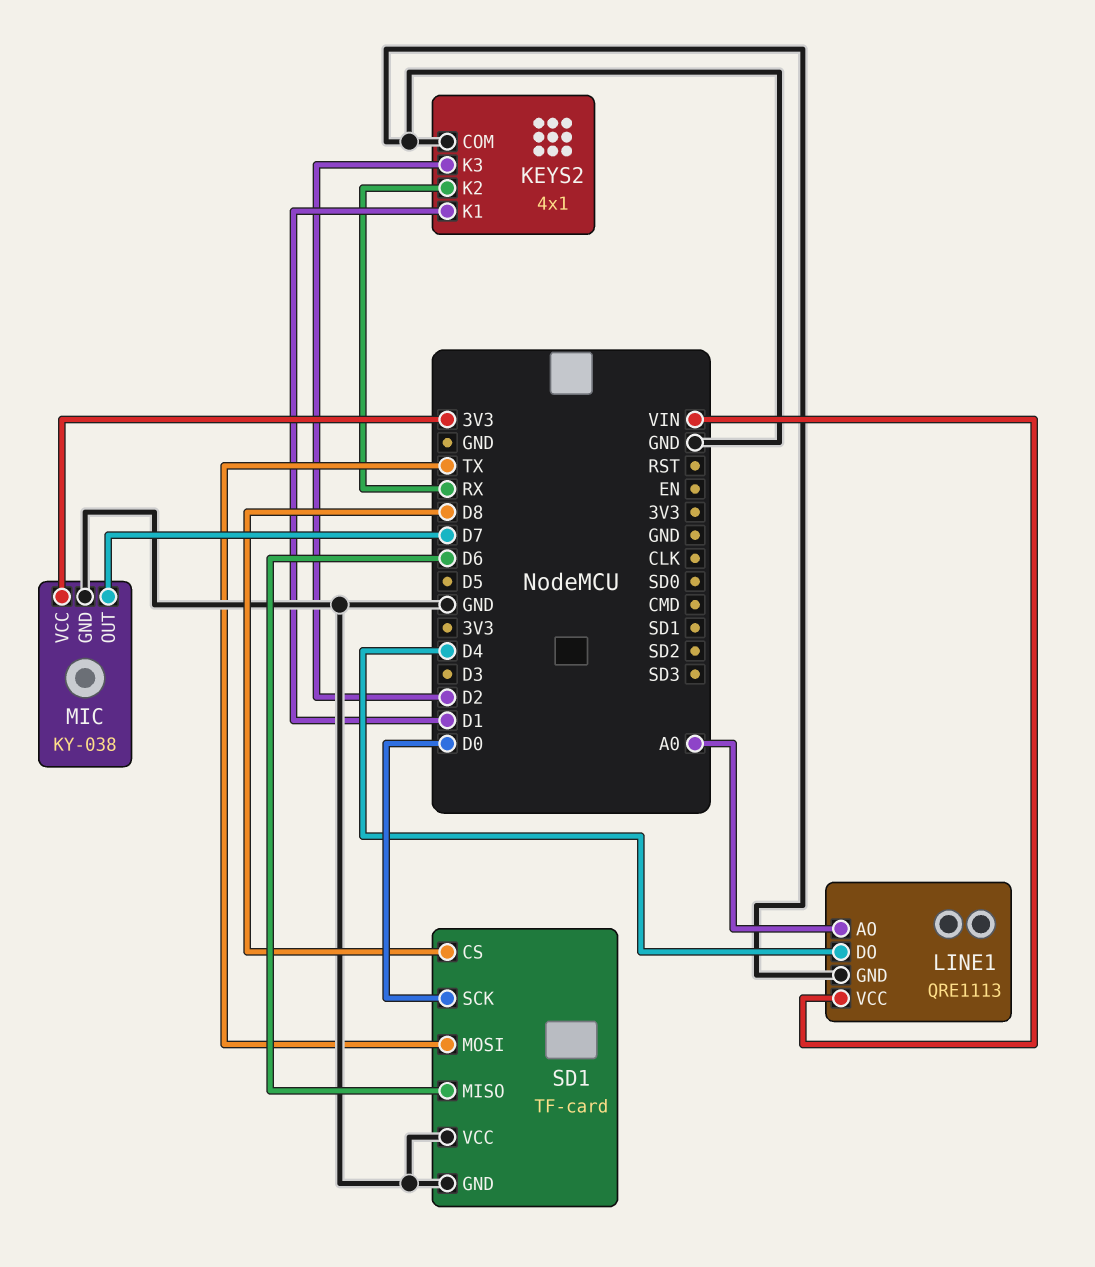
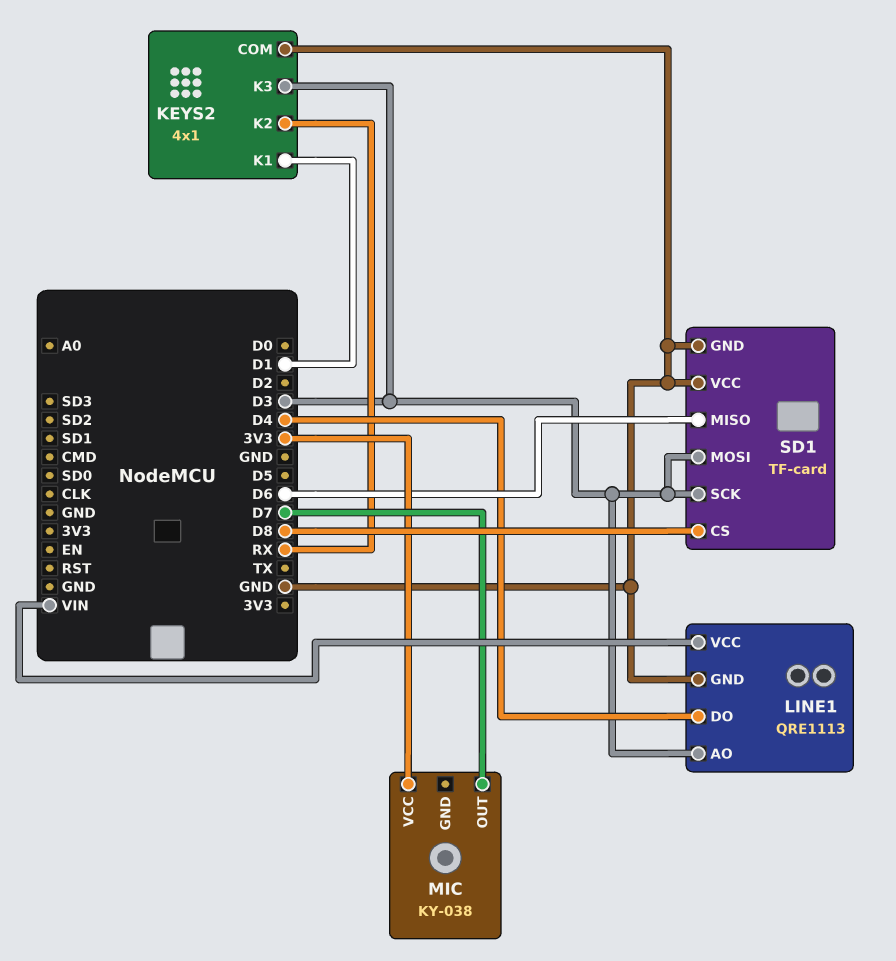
KEYS2 pin K3: D2 -> D3
LINE1 pin AO: A0 -> D3
MIC pin GND: GND -> none
SD1 pin MOSI: TX -> D3
SD1 pin SCK: D0 -> D3

